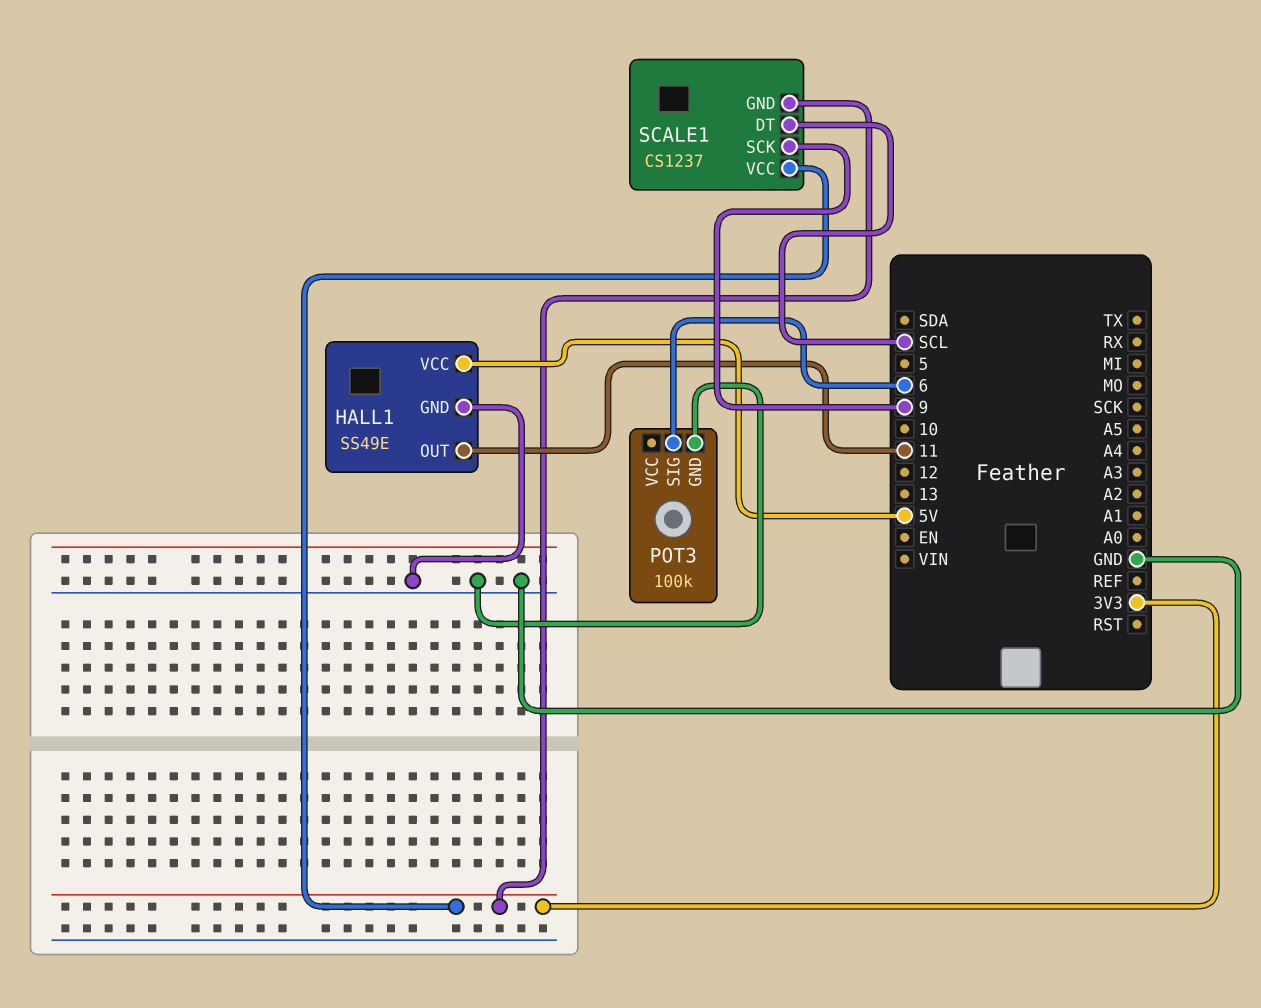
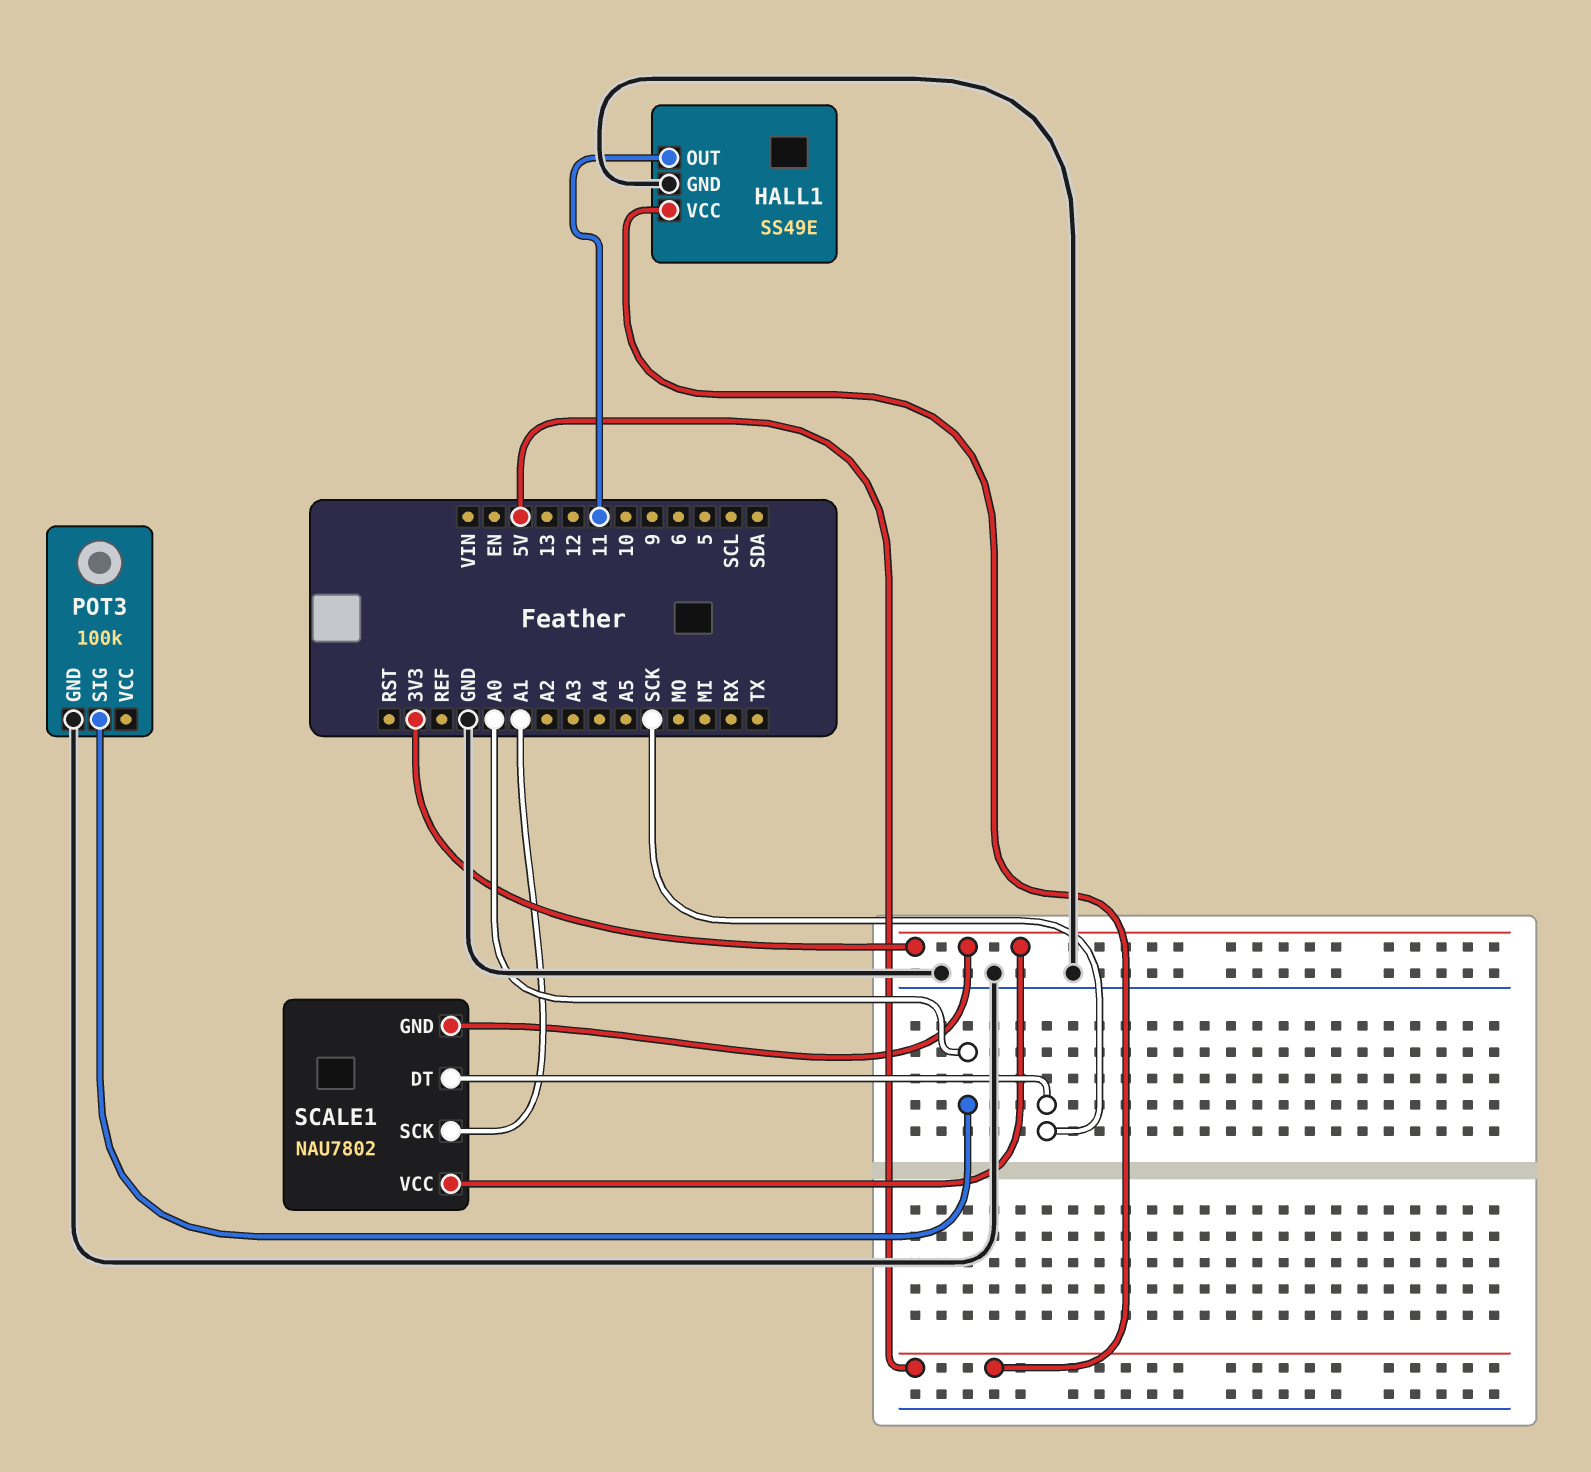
POT3 pin SIG: 6 -> A0
SCALE1: CS1237 -> NAU7802
SCALE1 pin DT: SCL -> SCK
SCALE1 pin SCK: 9 -> A1

